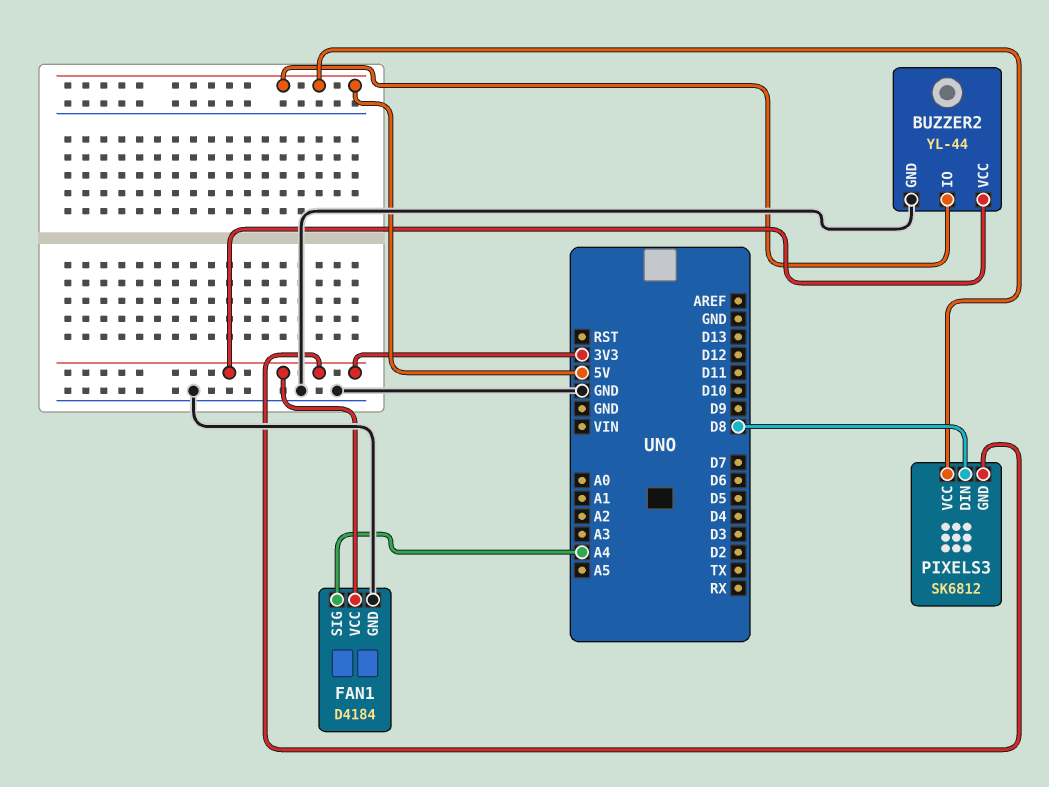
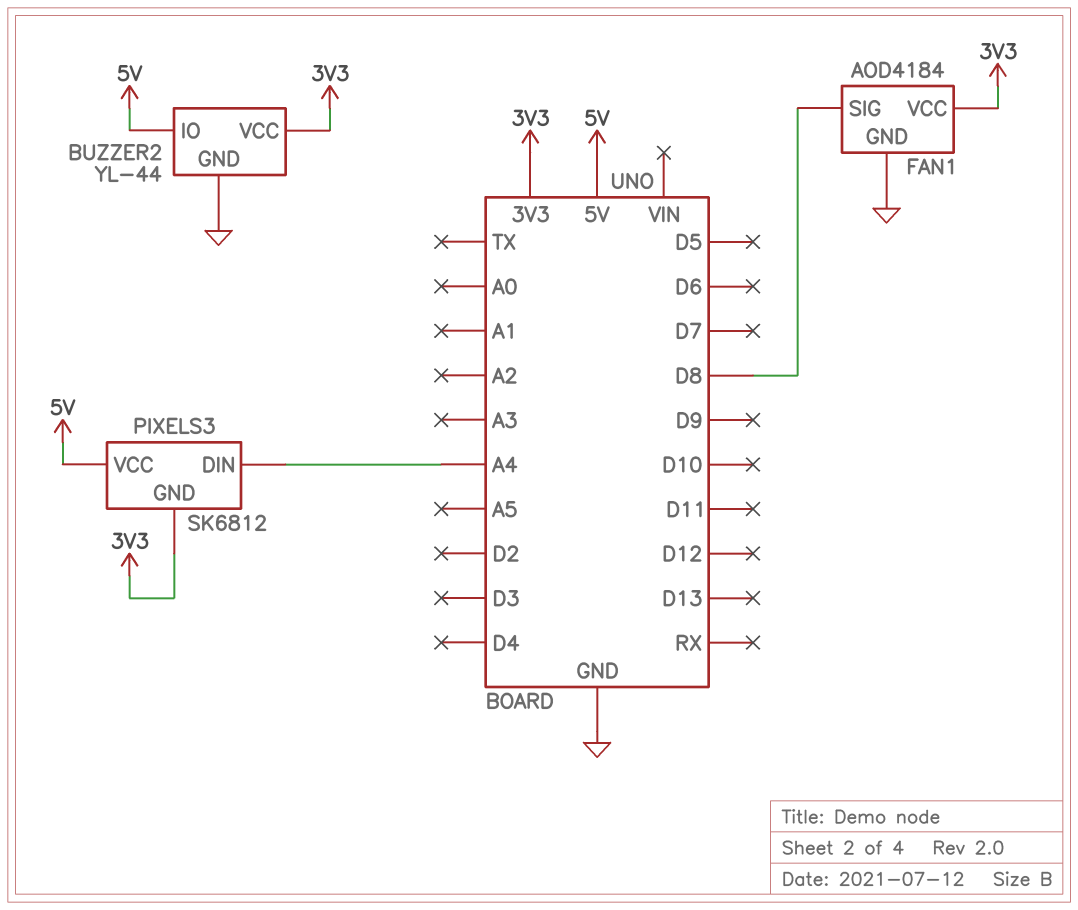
FAN1: D4184 -> AOD4184
FAN1 pin SIG: A4 -> D8
PIXELS3 pin DIN: D8 -> A4

